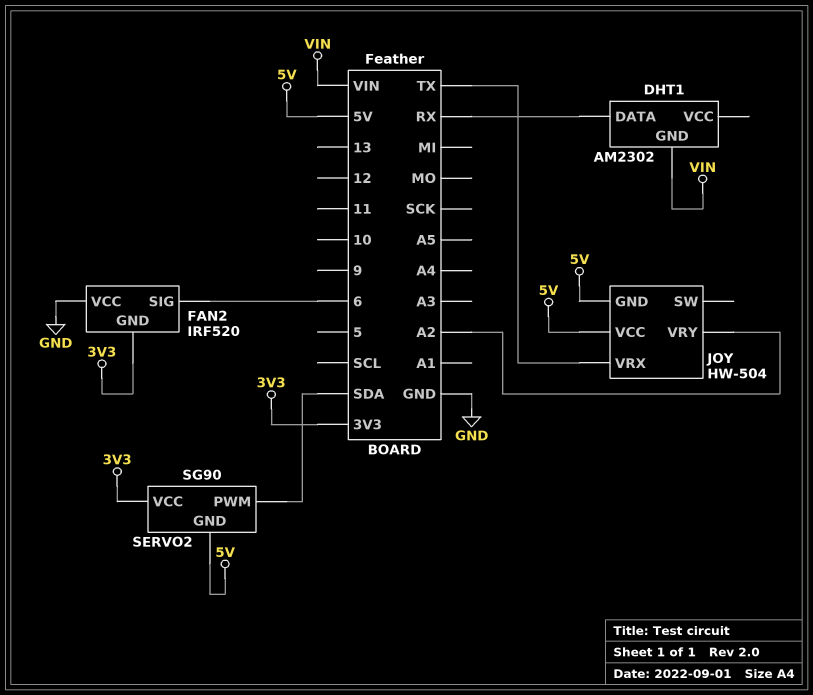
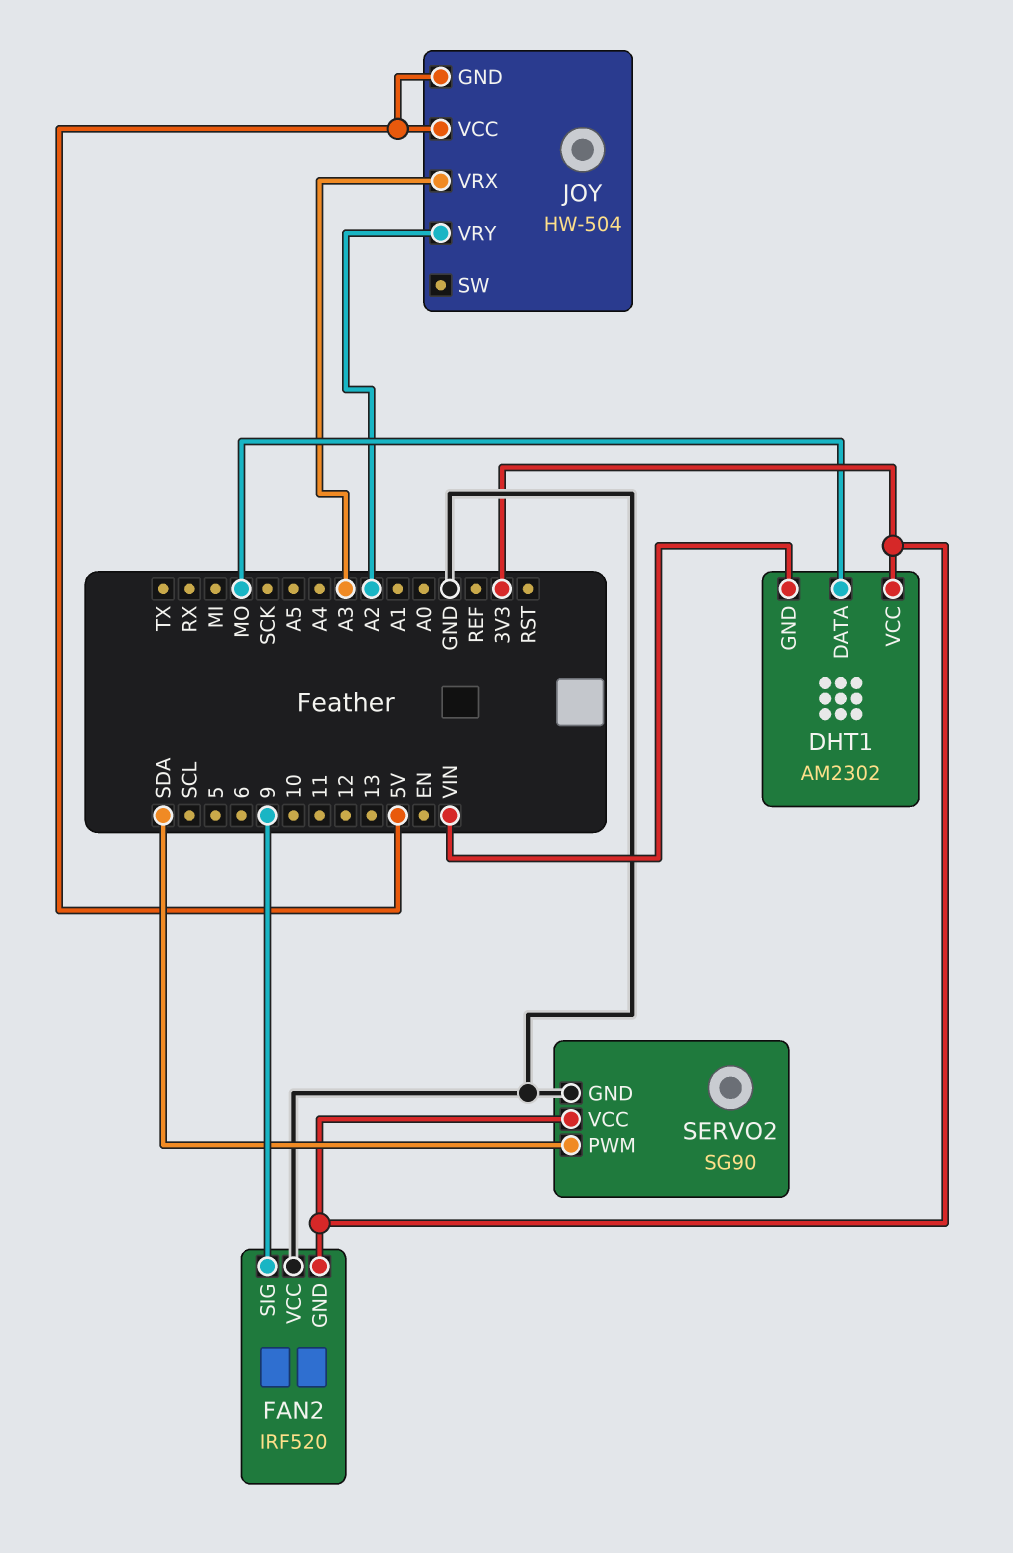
DHT1 pin DATA: RX -> MO
DHT1 pin VCC: none -> 3V3
FAN2 pin SIG: 6 -> 9
JOY pin VRX: TX -> A3
SERVO2 pin GND: 5V -> GND

